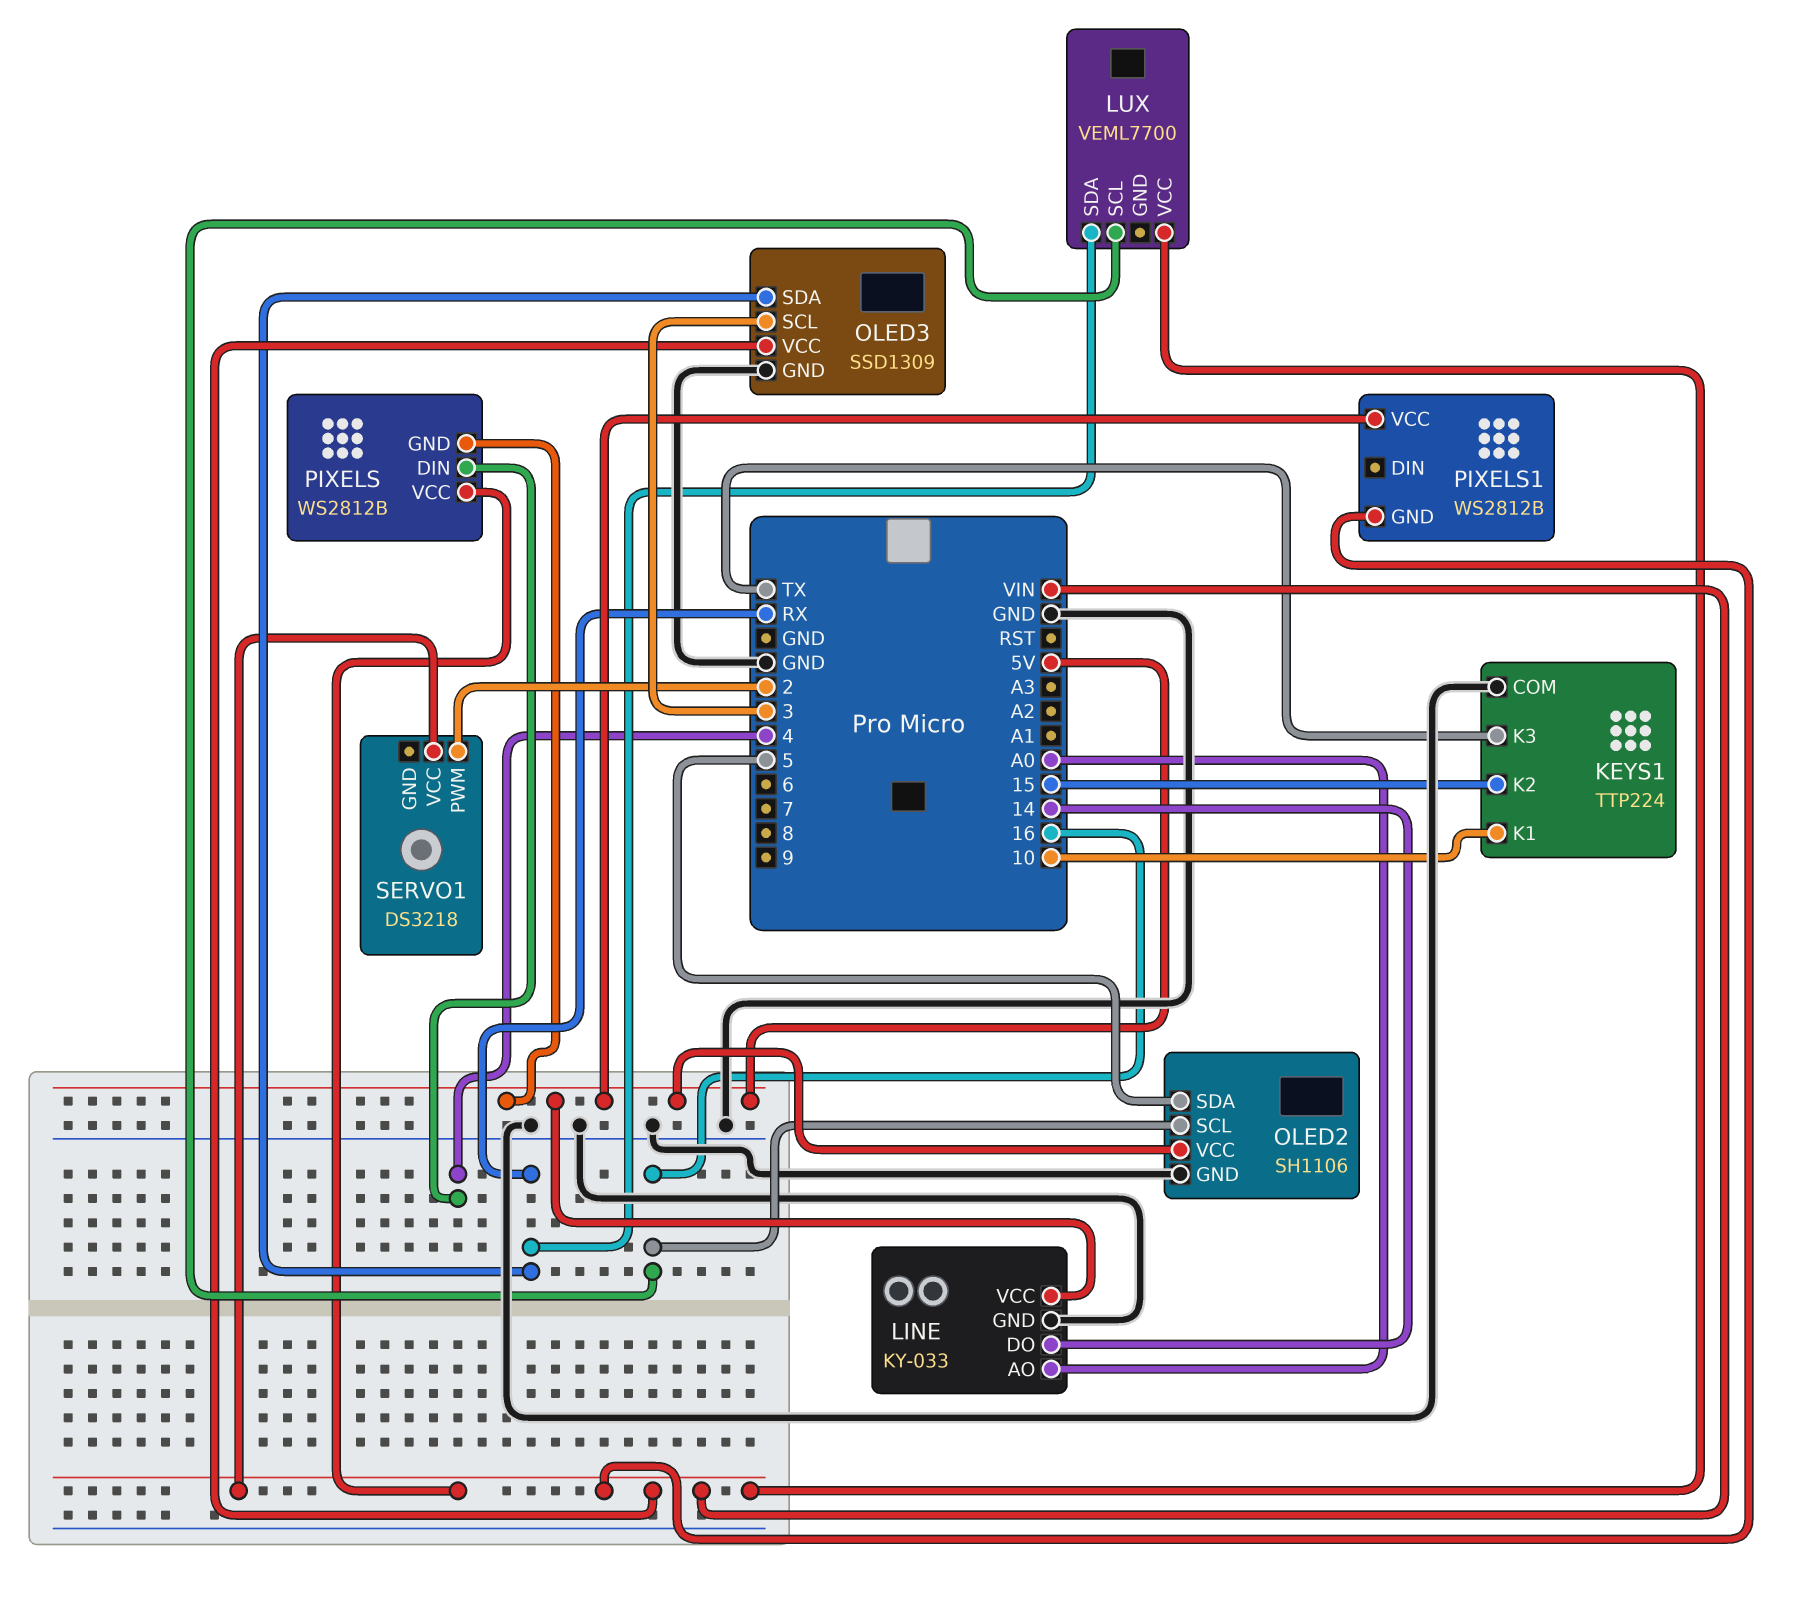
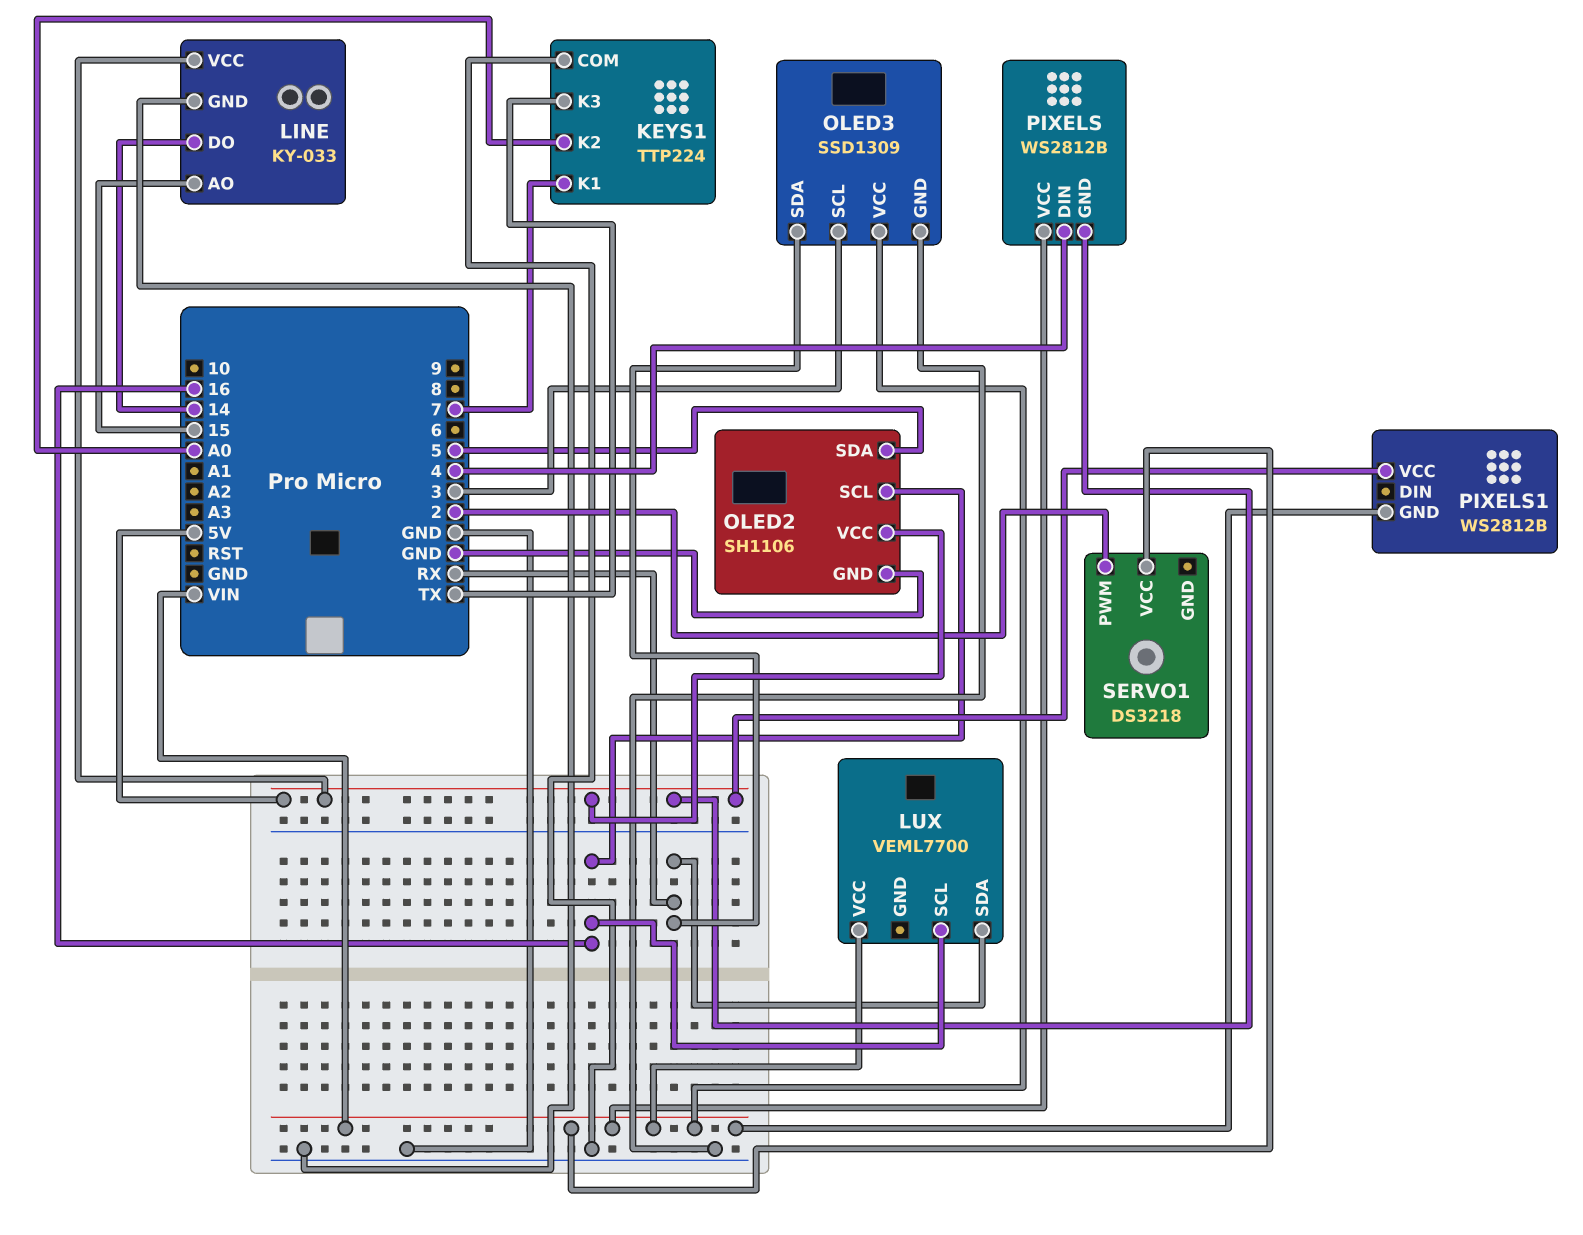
KEYS1 pin K1: 10 -> 7
KEYS1 pin K2: 15 -> A0
LINE pin AO: A0 -> 15

